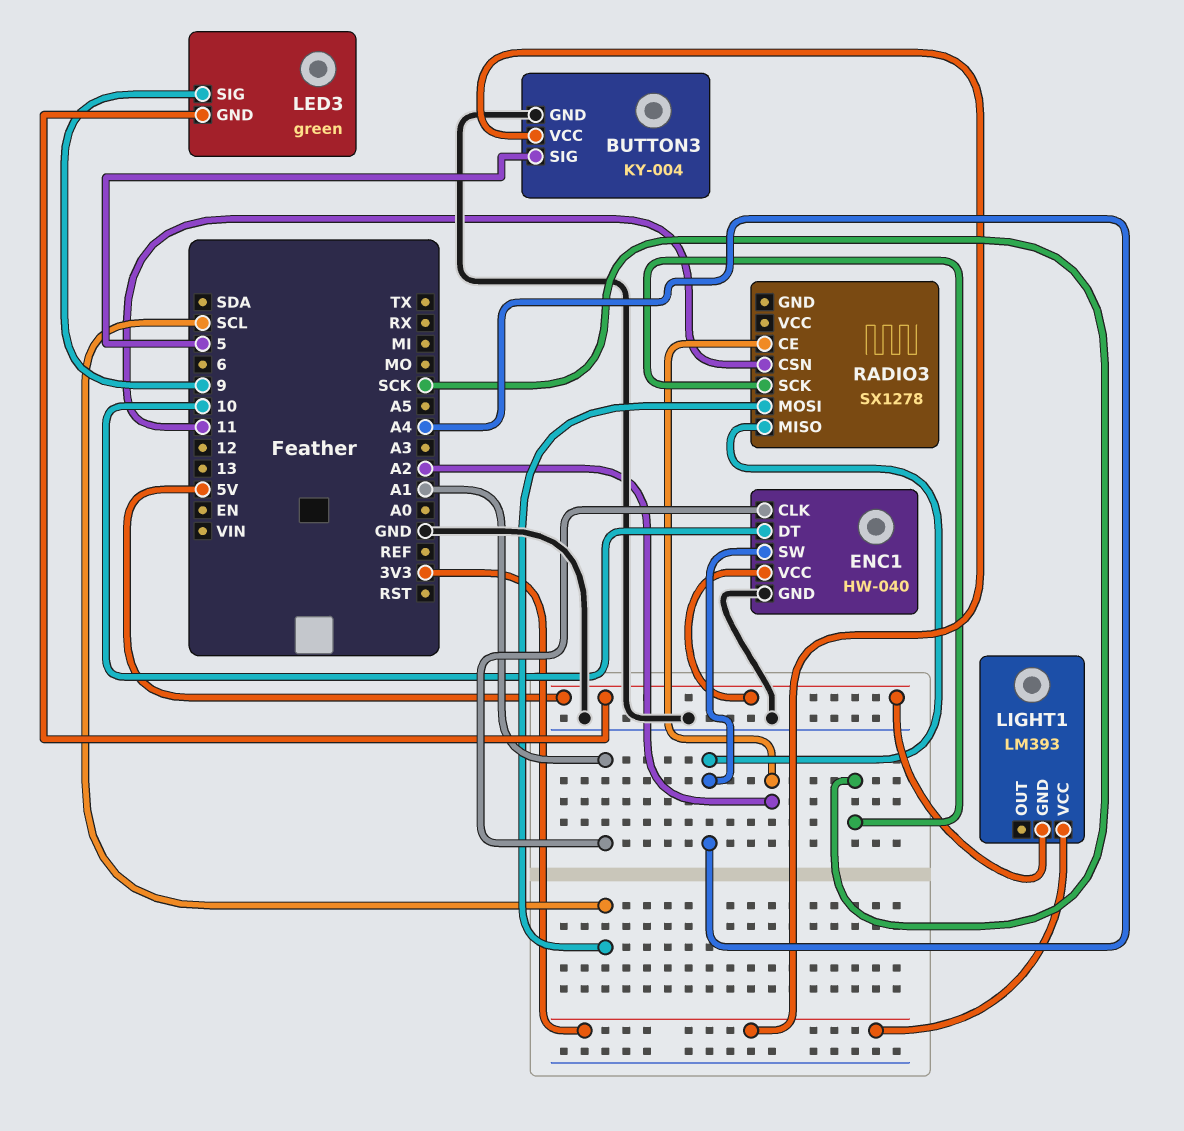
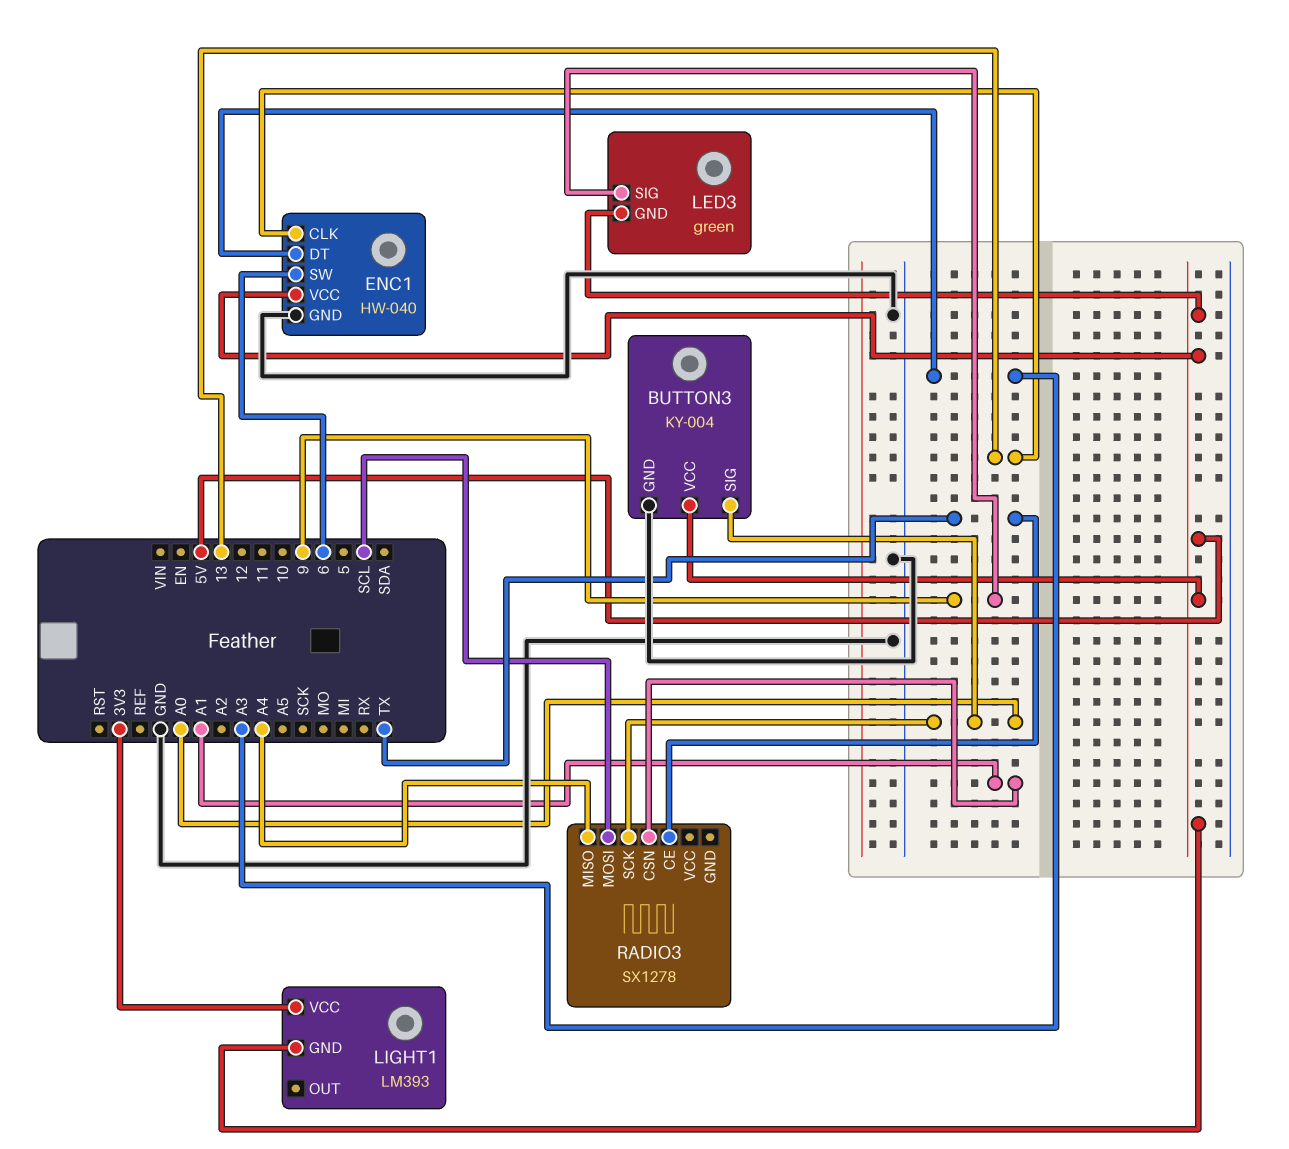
BUTTON3 pin SIG: 5 -> A0
BUTTON3 pin VCC: 3V3 -> 5V
ENC1 pin CLK: A1 -> 13
ENC1 pin DT: 10 -> A3
ENC1 pin SW: A4 -> 6
RADIO3 pin CE: A2 -> TX
RADIO3 pin CSN: 11 -> A1
RADIO3 pin SCK: SCK -> A0

